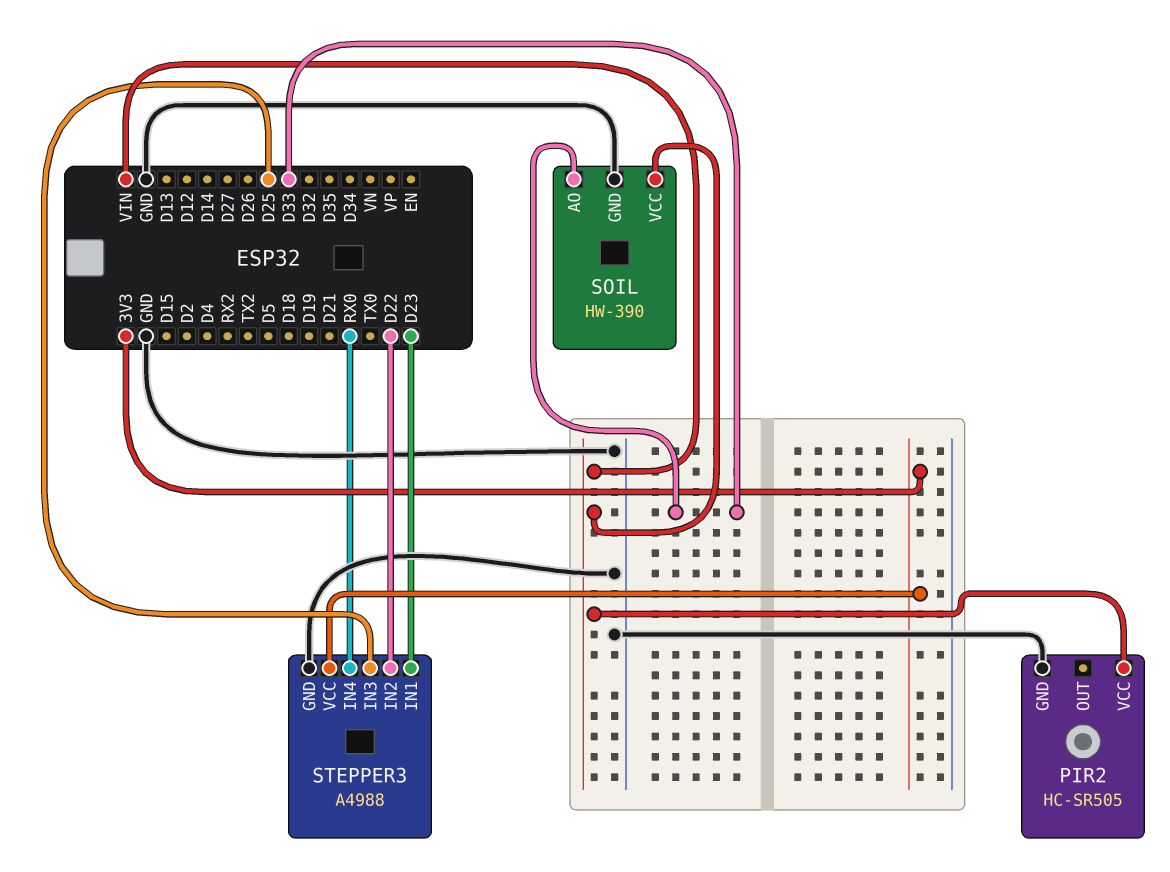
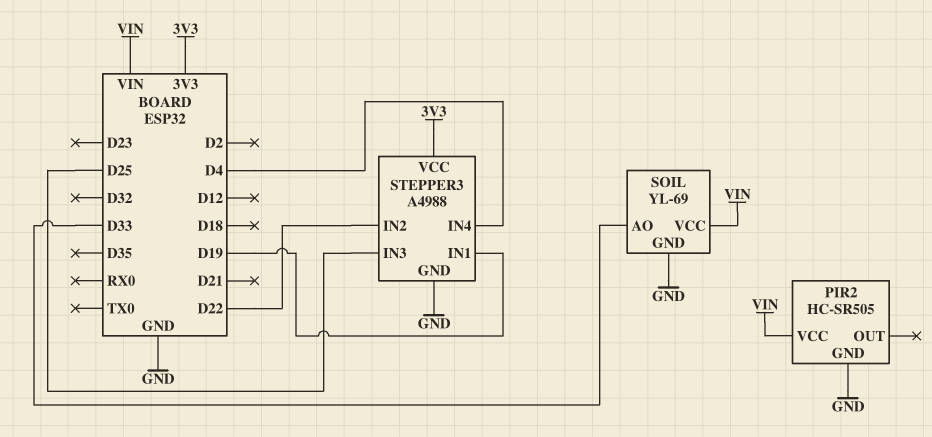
SOIL: HW-390 -> YL-69
STEPPER3 pin IN1: D23 -> D19
STEPPER3 pin IN4: RX0 -> D4

